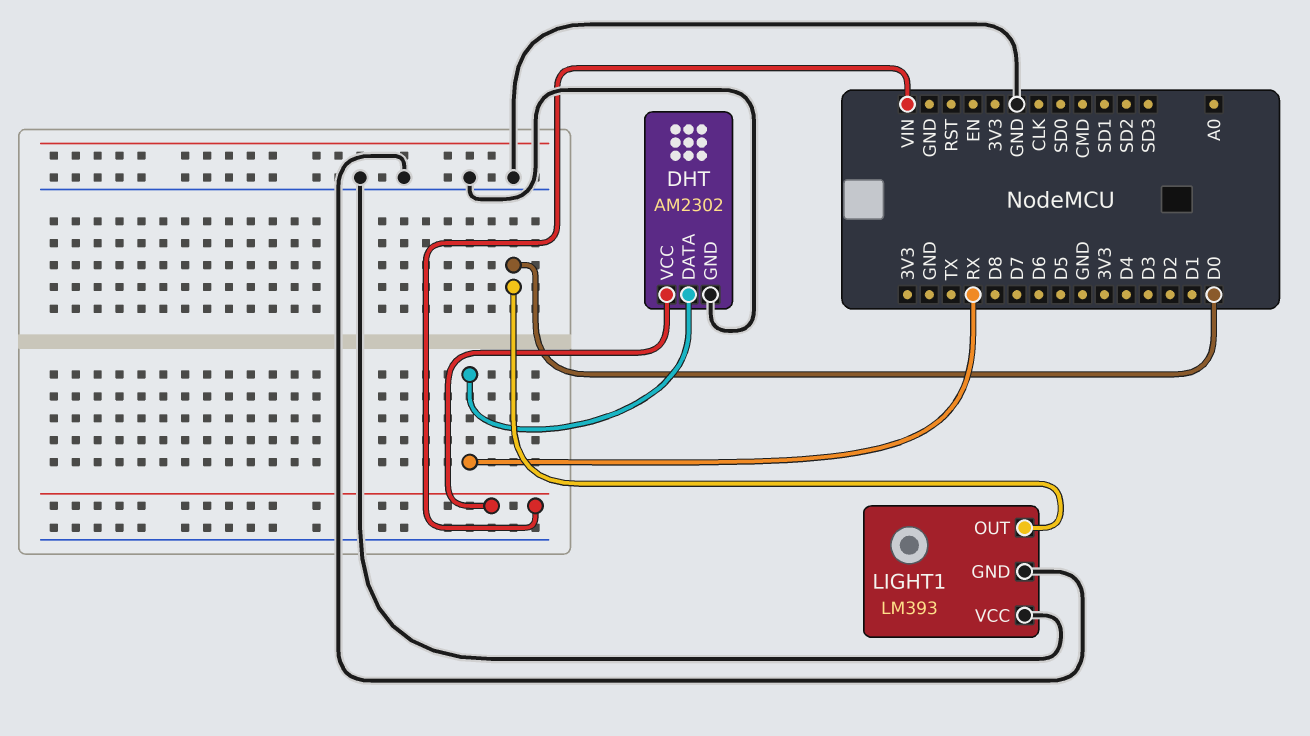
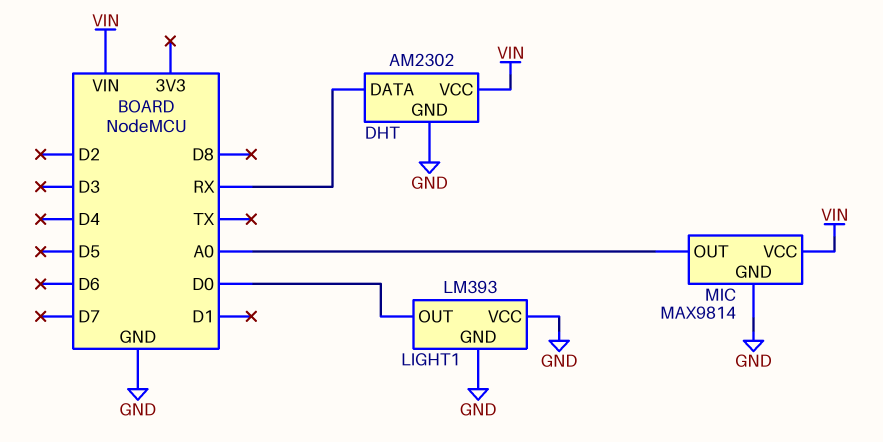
MIC: none -> MAX9814
MIC pin GND: none -> GND
MIC pin OUT: none -> A0
MIC pin VCC: none -> VIN

